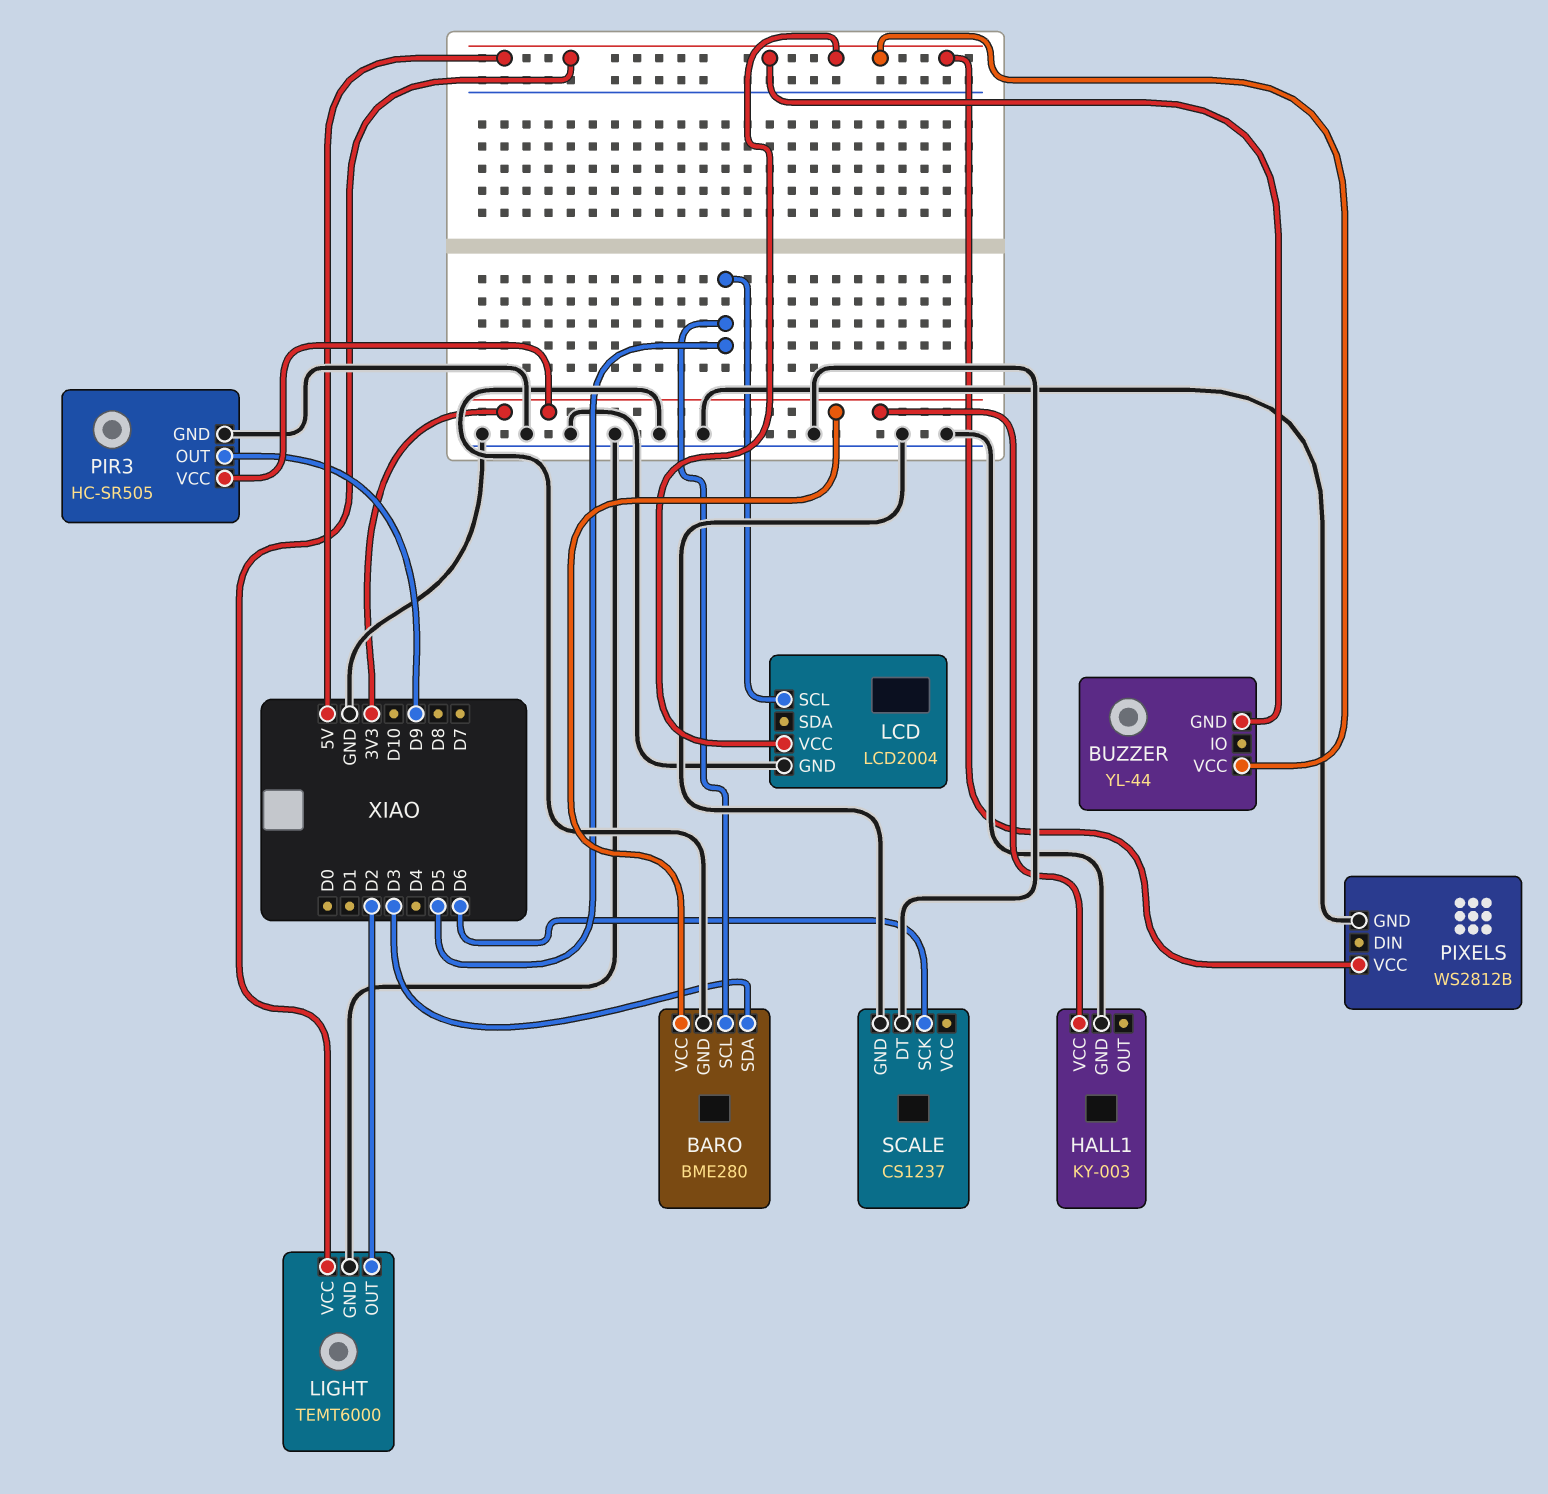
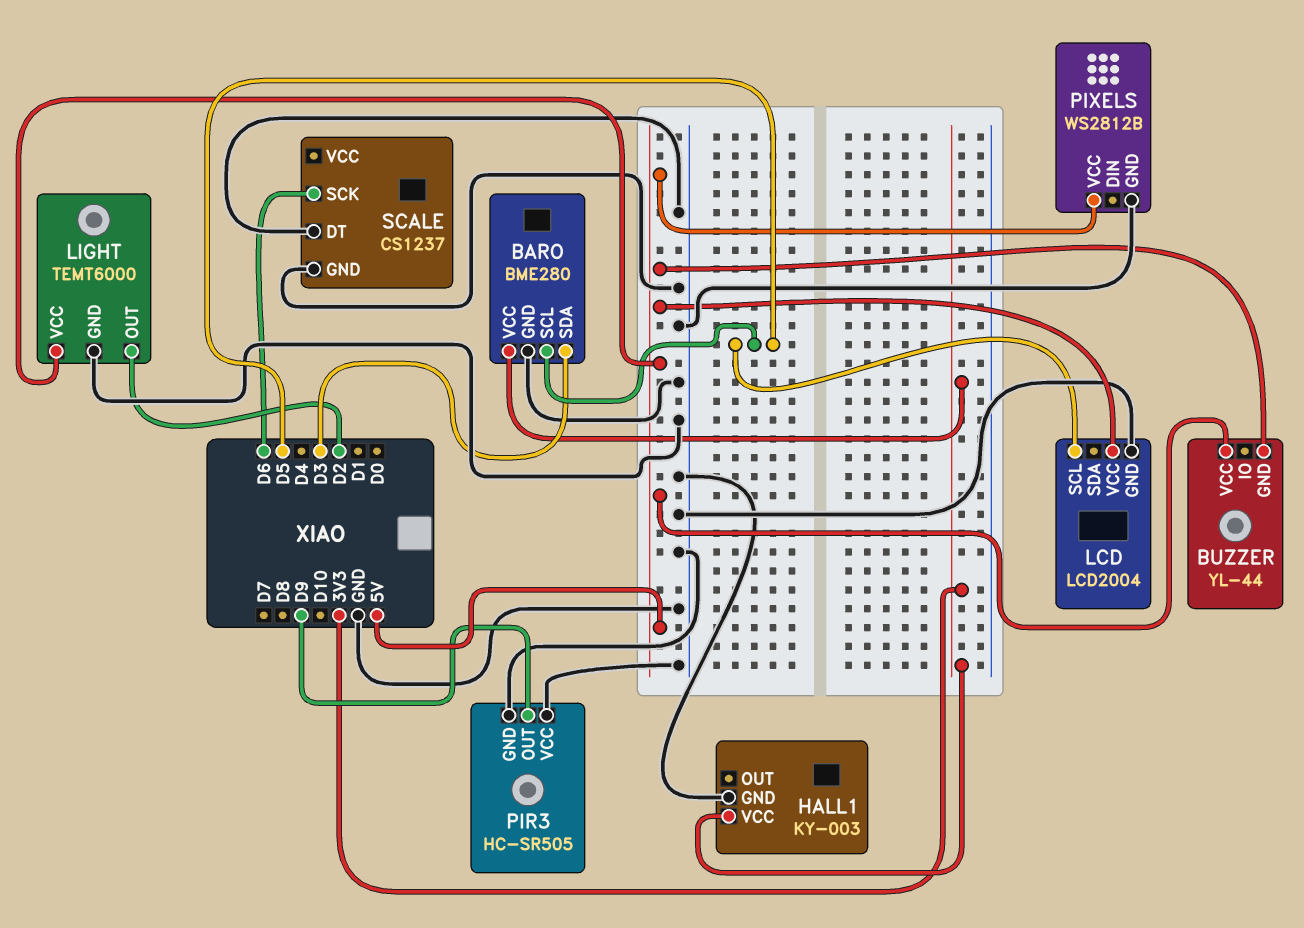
PIR3 pin VCC: 3V3 -> GND

